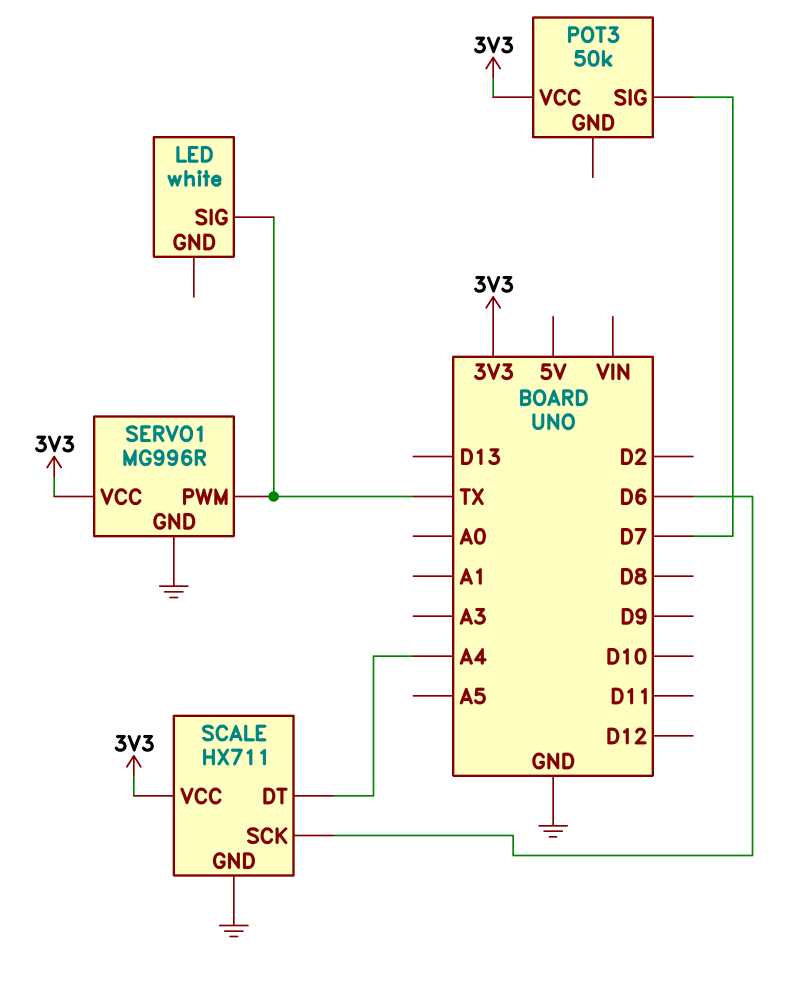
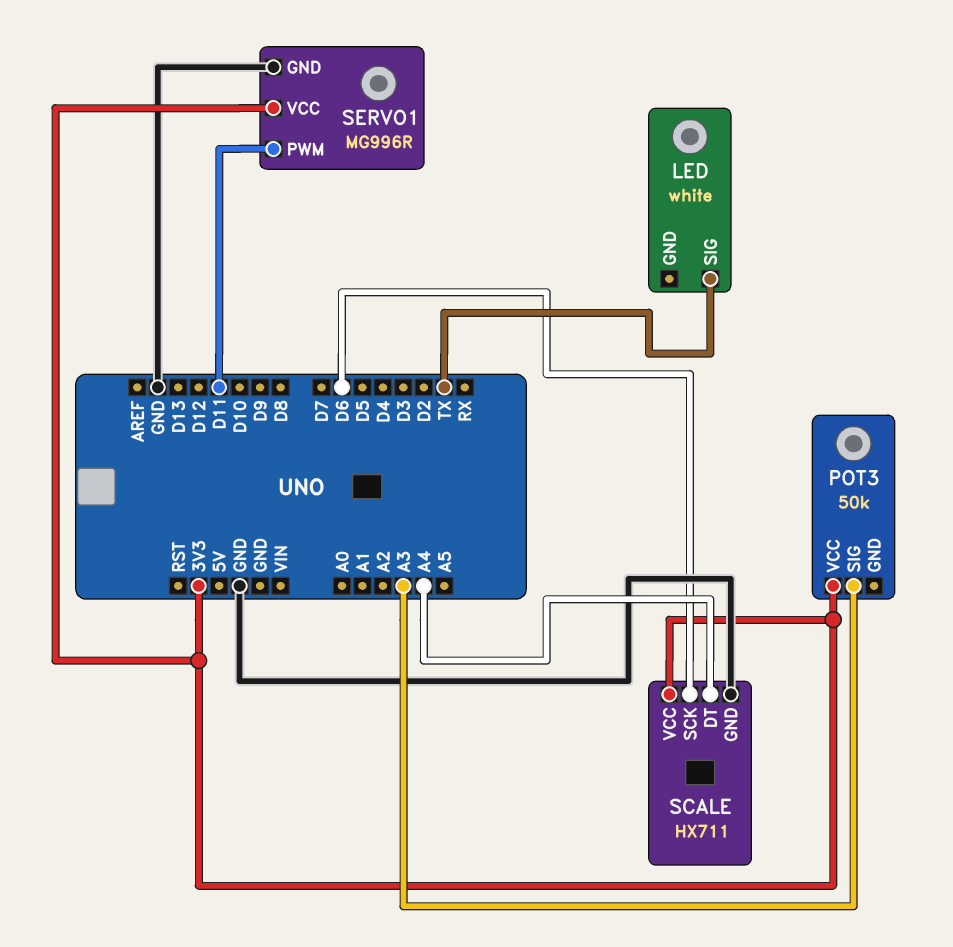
POT3 pin SIG: D7 -> A3
SERVO1 pin PWM: TX -> D11

